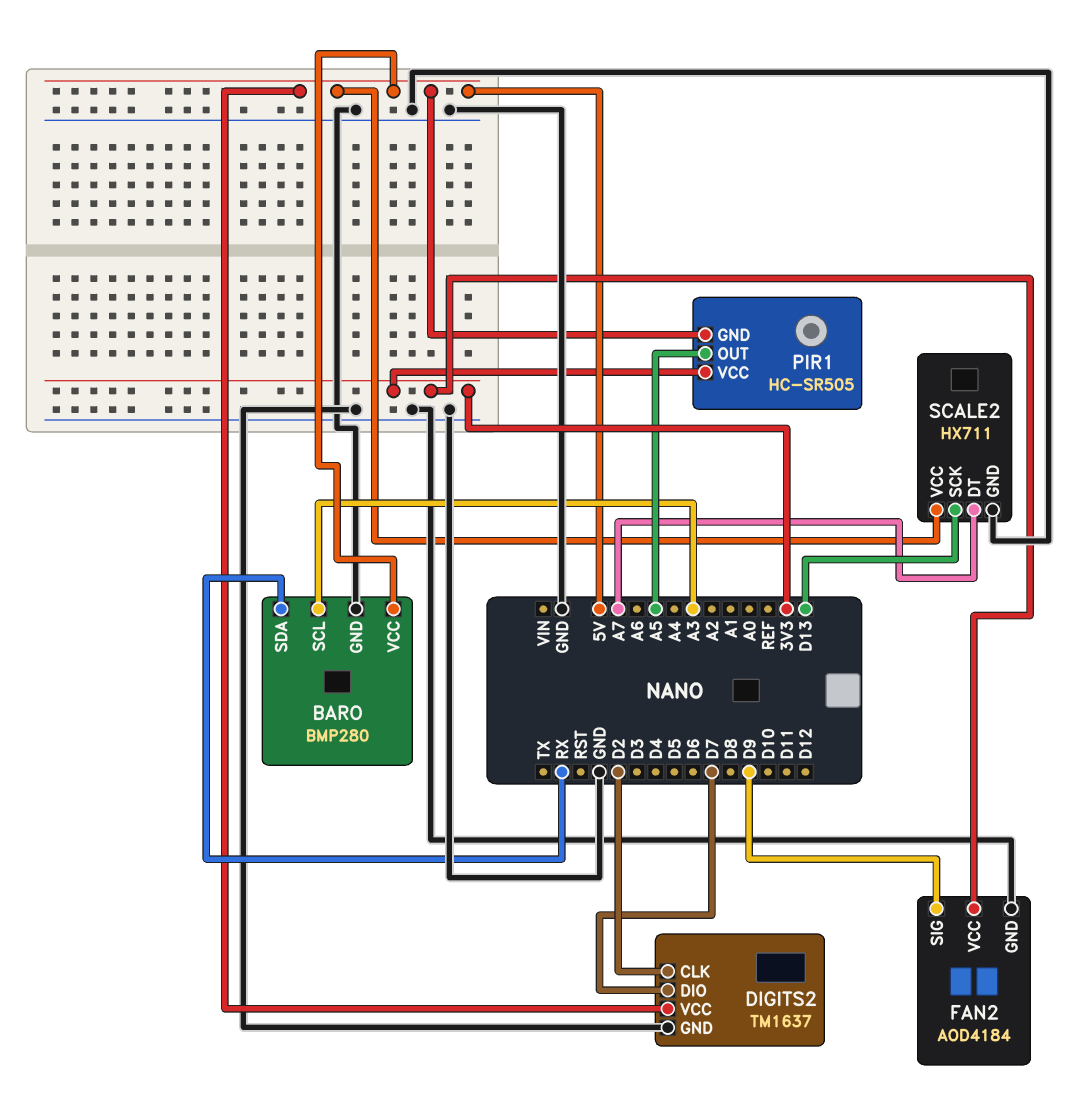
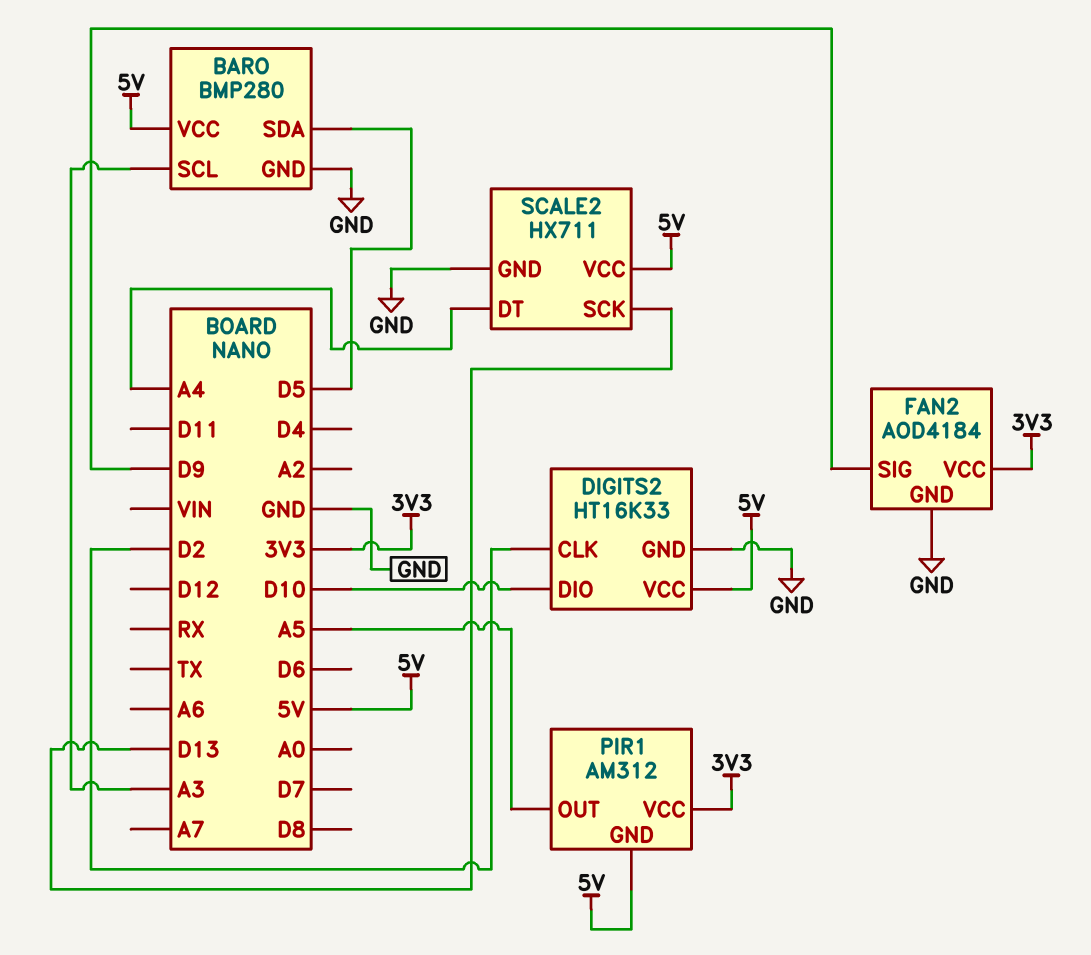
BARO pin SDA: RX -> D5
DIGITS2: TM1637 -> HT16K33
DIGITS2 pin DIO: D7 -> D10
PIR1: HC-SR505 -> AM312
SCALE2 pin DT: A7 -> A4

